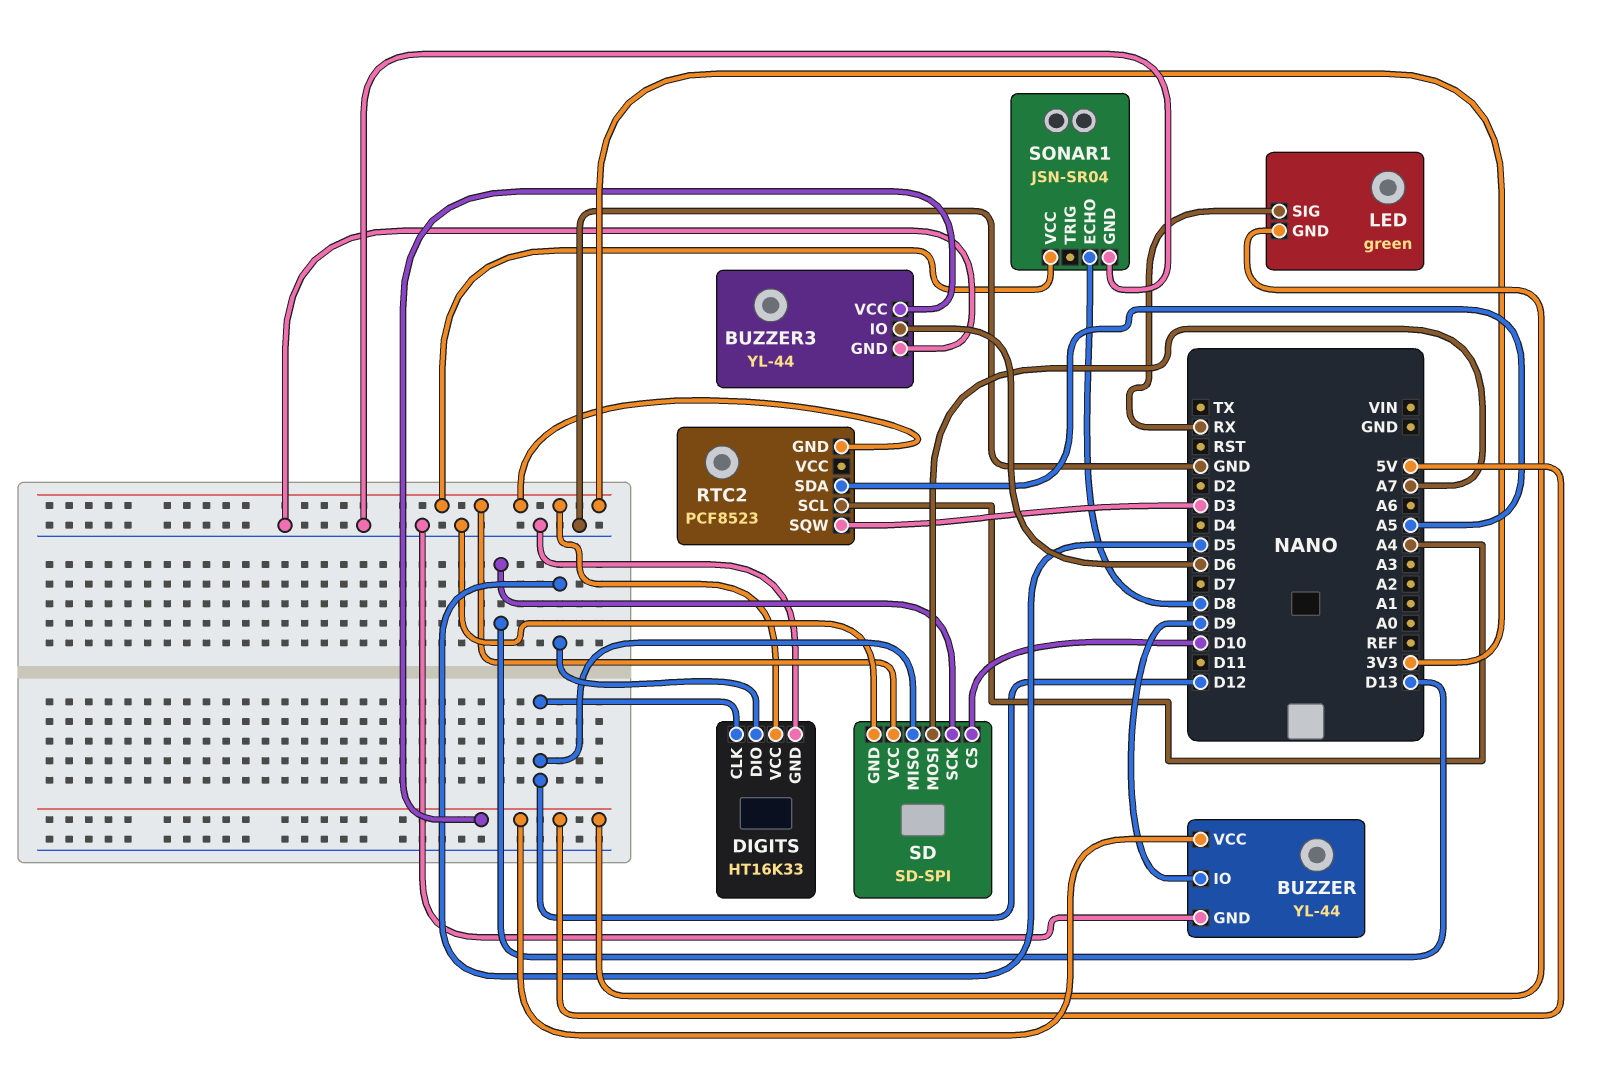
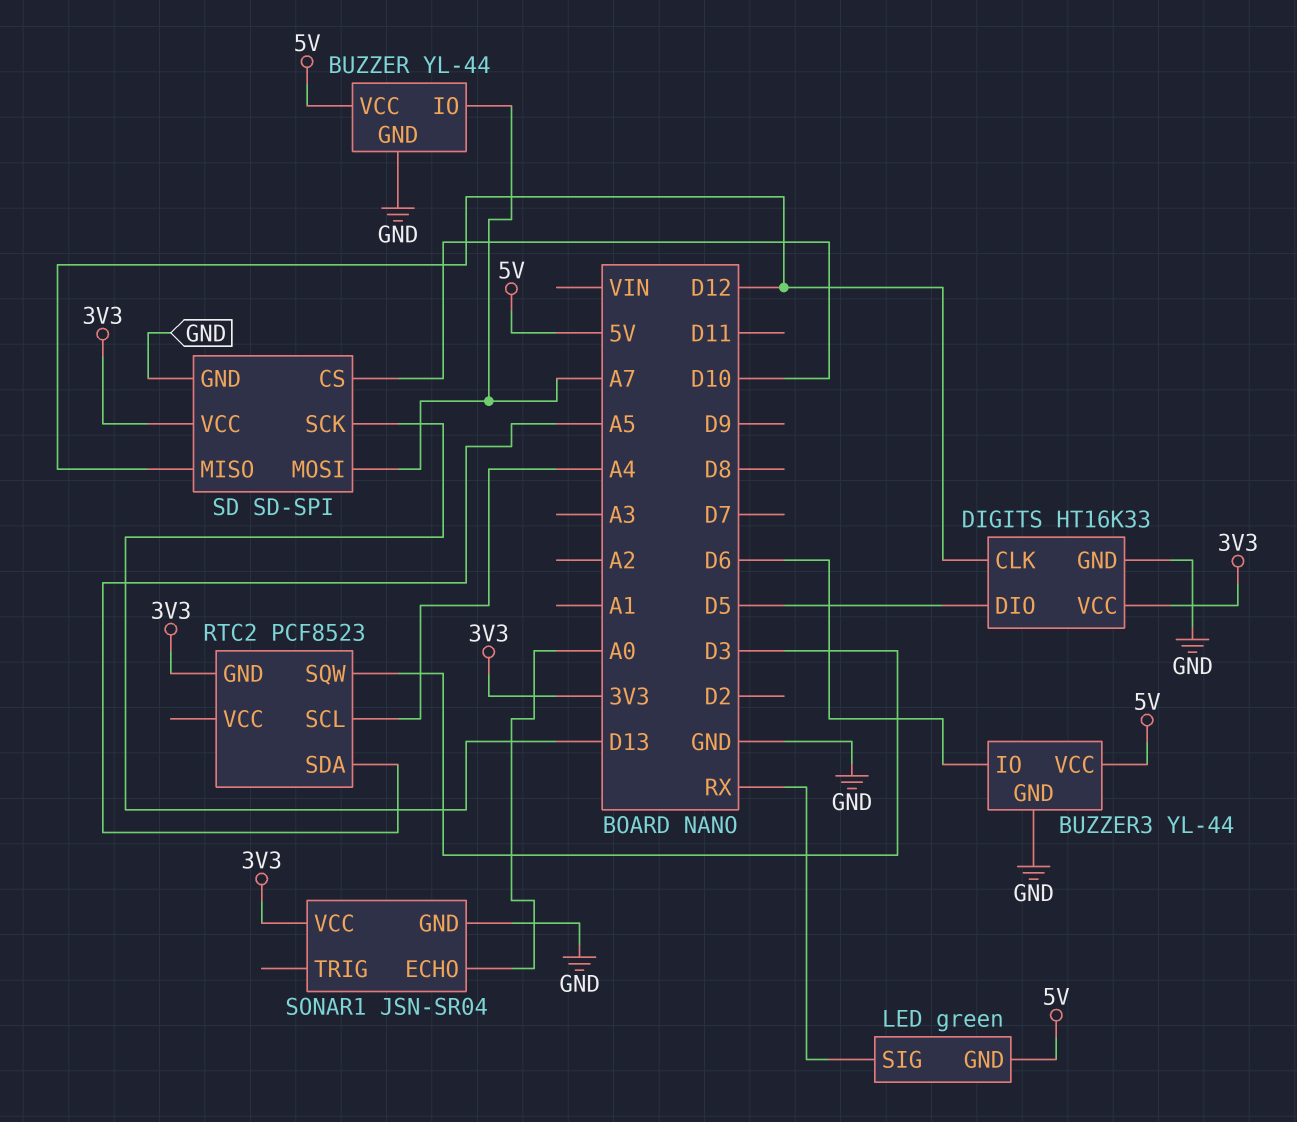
BUZZER pin IO: D9 -> A7
SONAR1 pin ECHO: D8 -> A0

